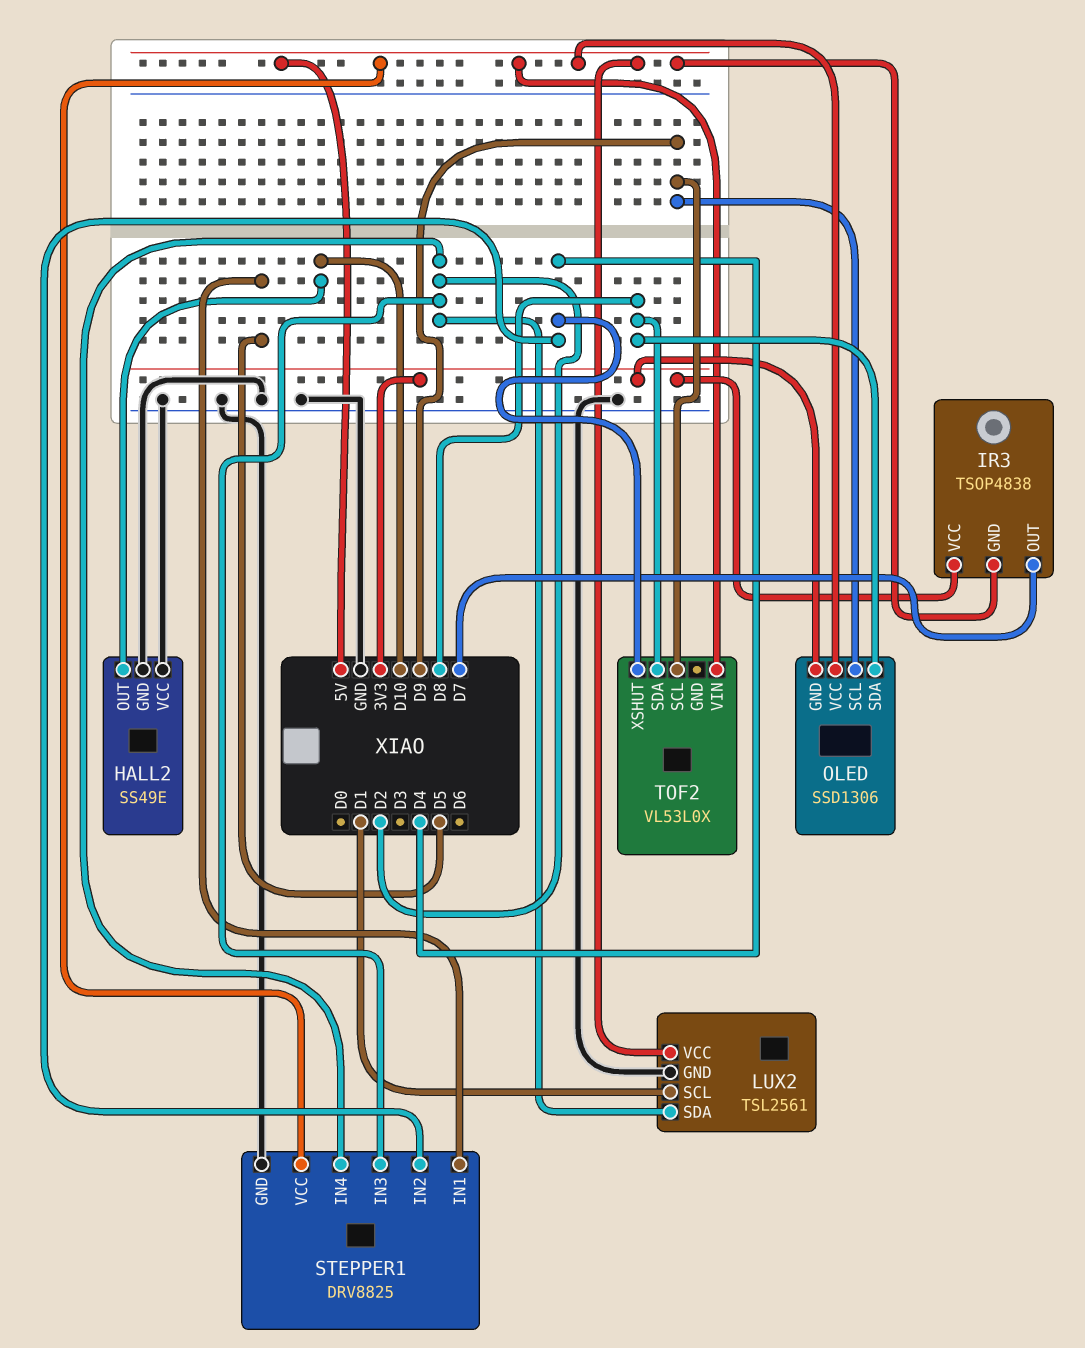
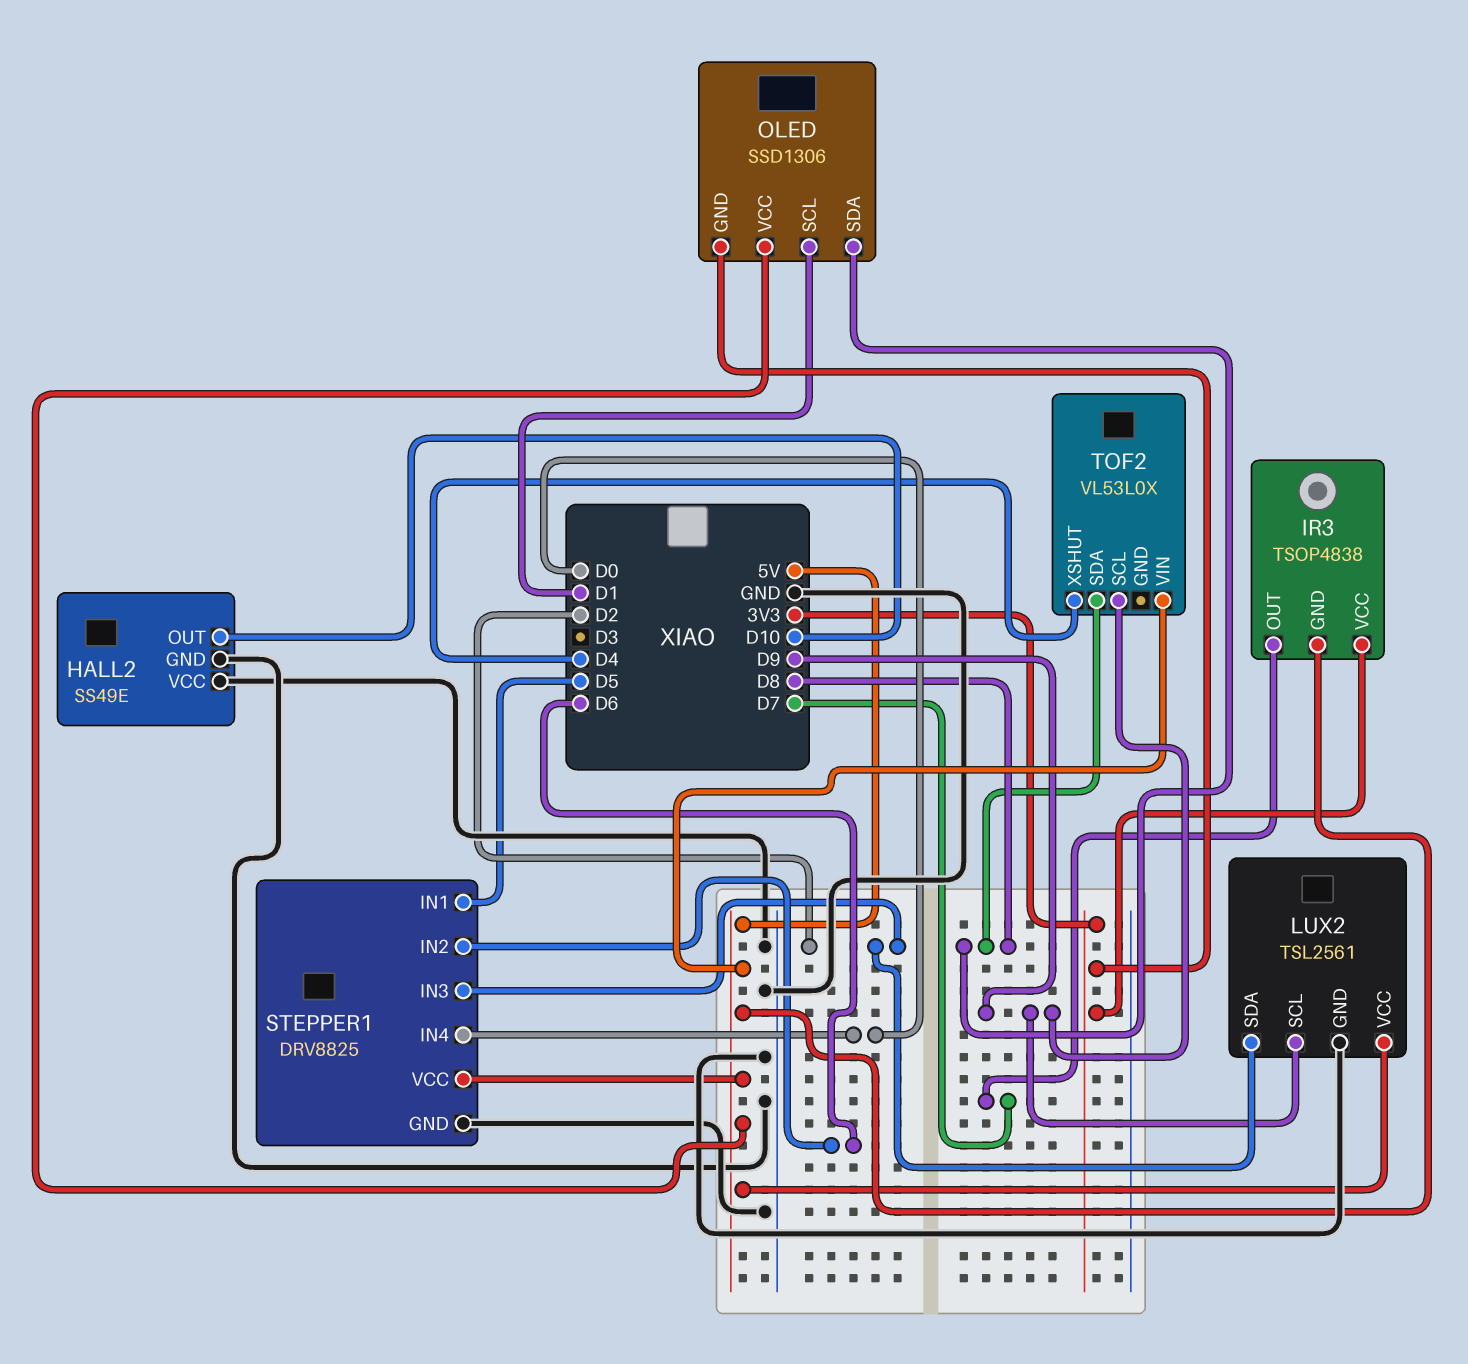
LUX2 pin SCL: D1 -> D9
OLED pin SCL: D9 -> D1
STEPPER1 pin IN2: D4 -> D6
STEPPER1 pin IN4: D2 -> D0

